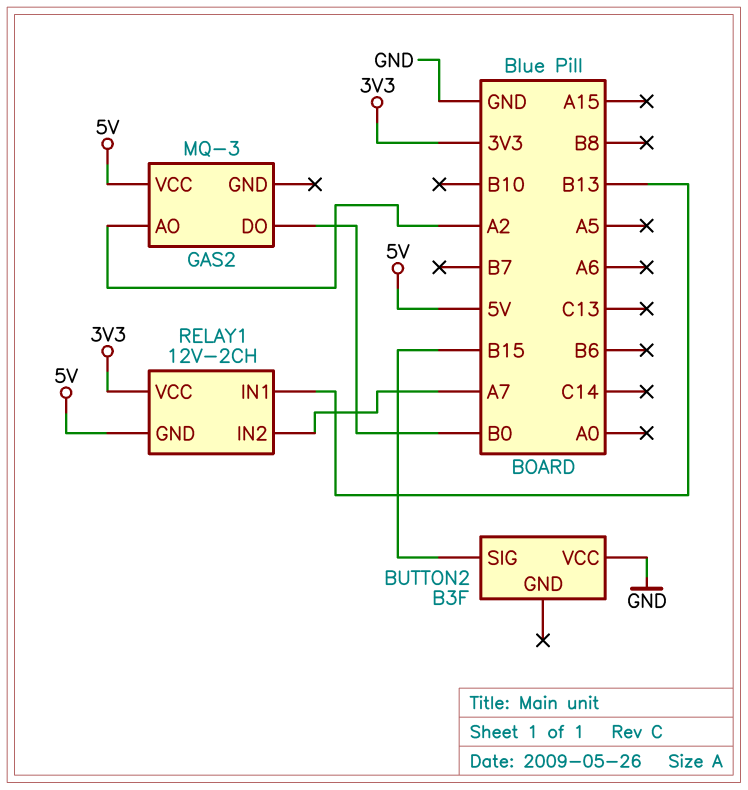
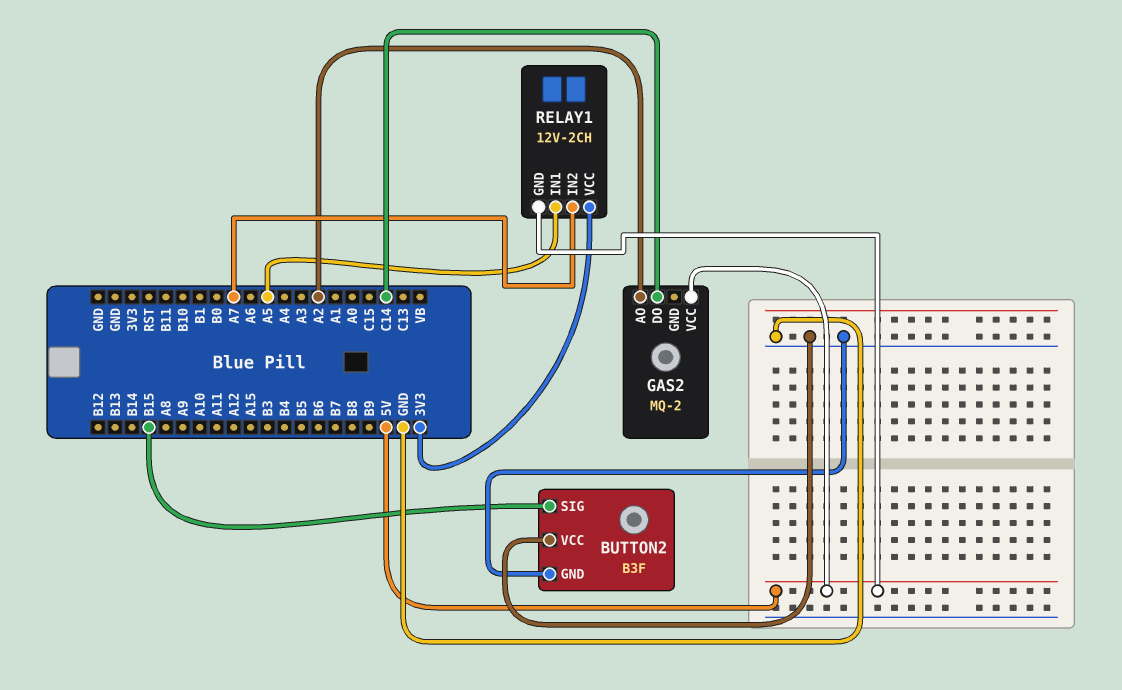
BUTTON2 pin GND: none -> GND
GAS2: MQ-3 -> MQ-2
GAS2 pin DO: B0 -> C14
RELAY1 pin IN1: B13 -> A5

